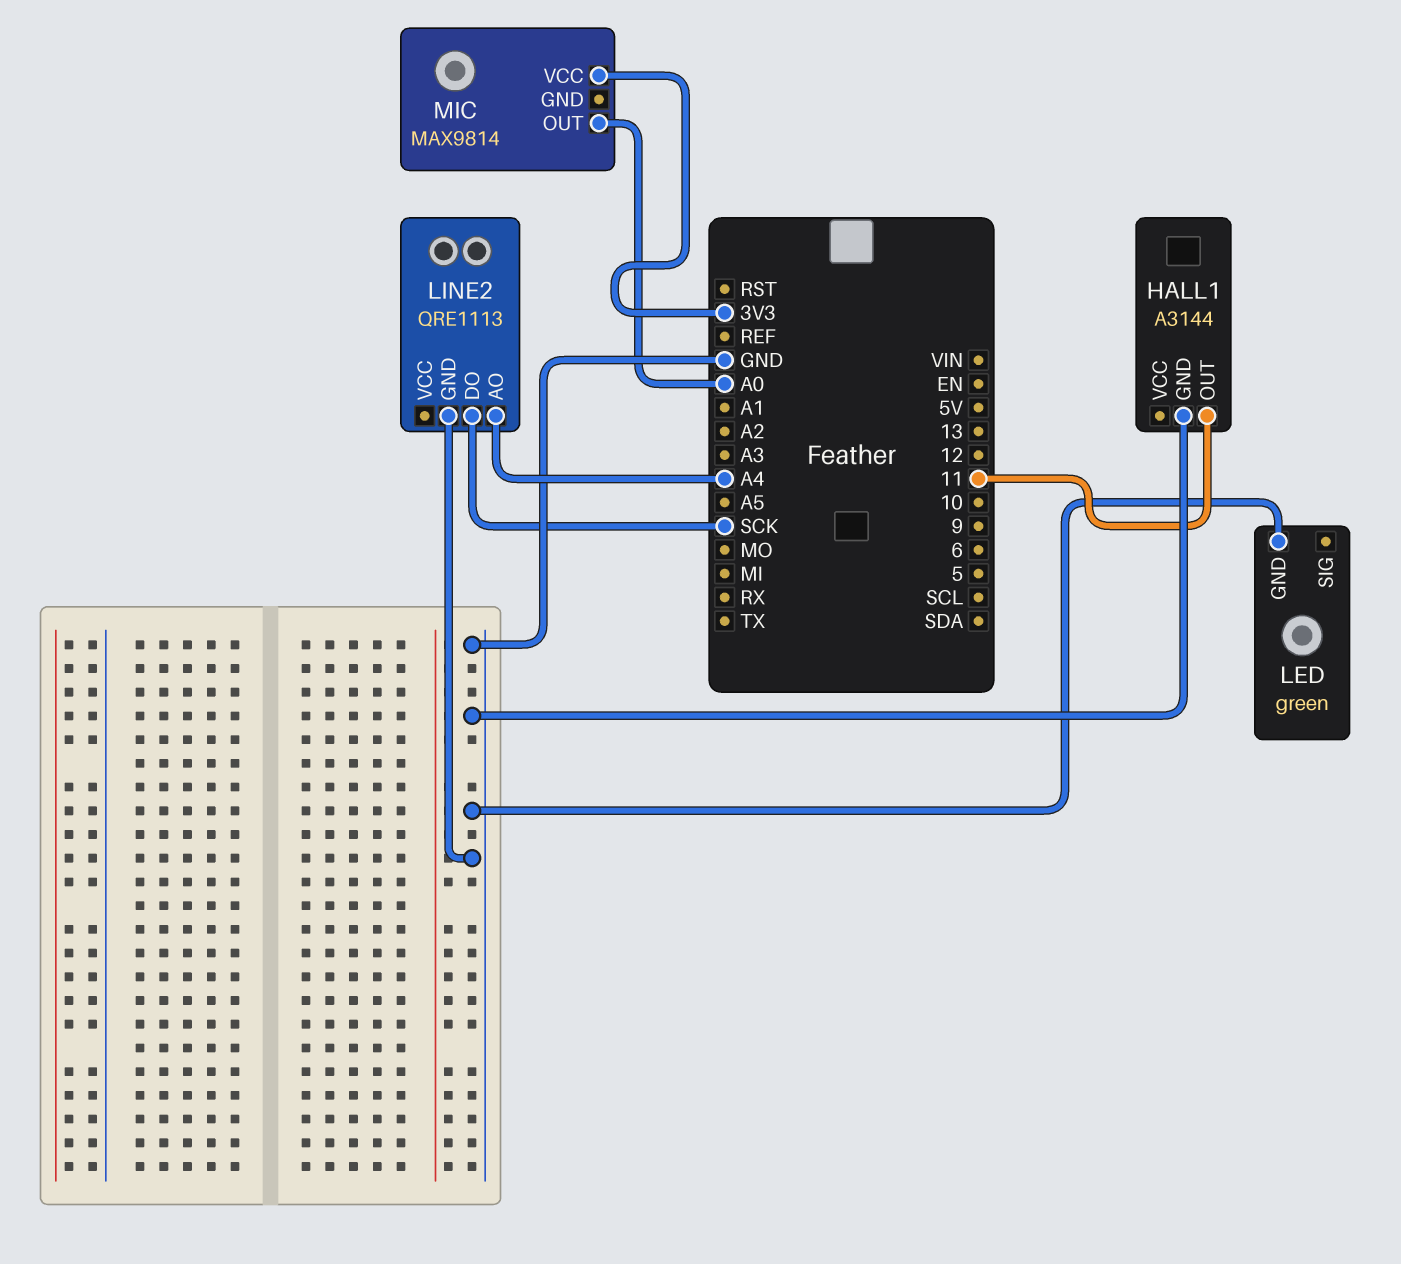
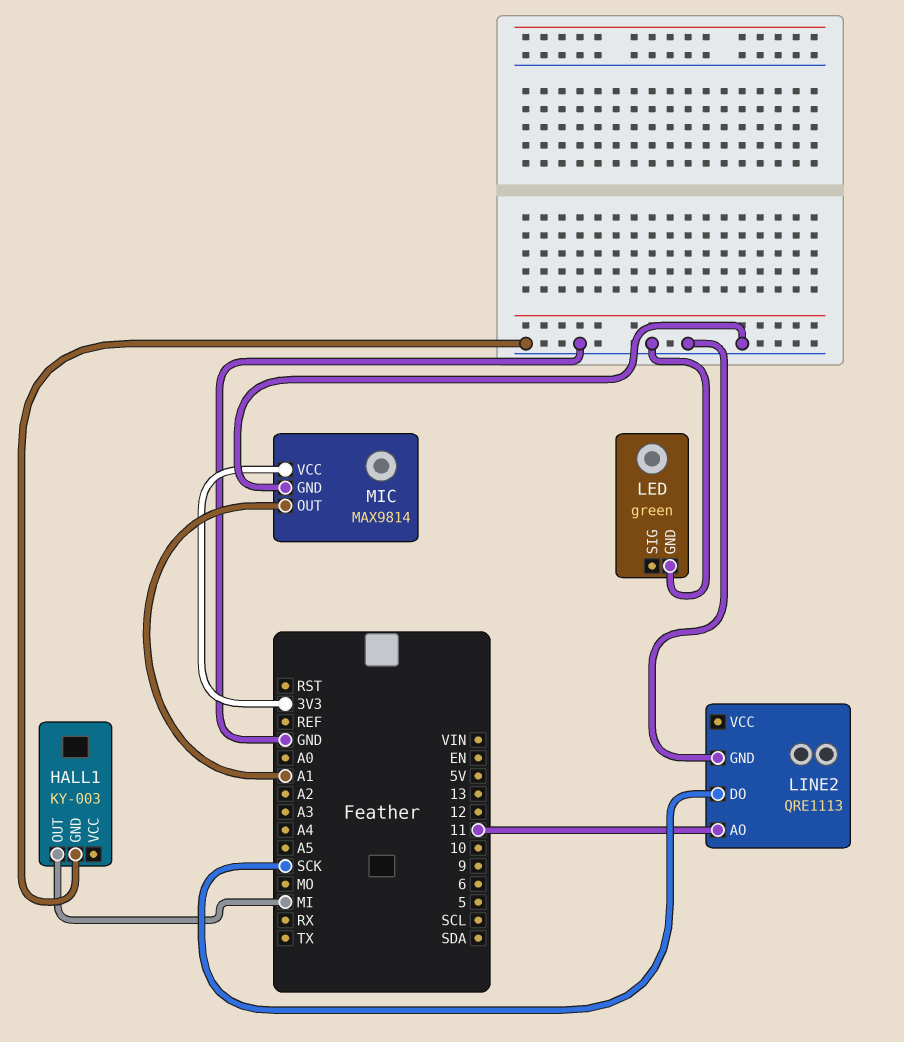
HALL1: A3144 -> KY-003
HALL1 pin OUT: 11 -> MI
LINE2 pin AO: A4 -> 11
MIC pin GND: none -> GND
MIC pin OUT: A0 -> A1

